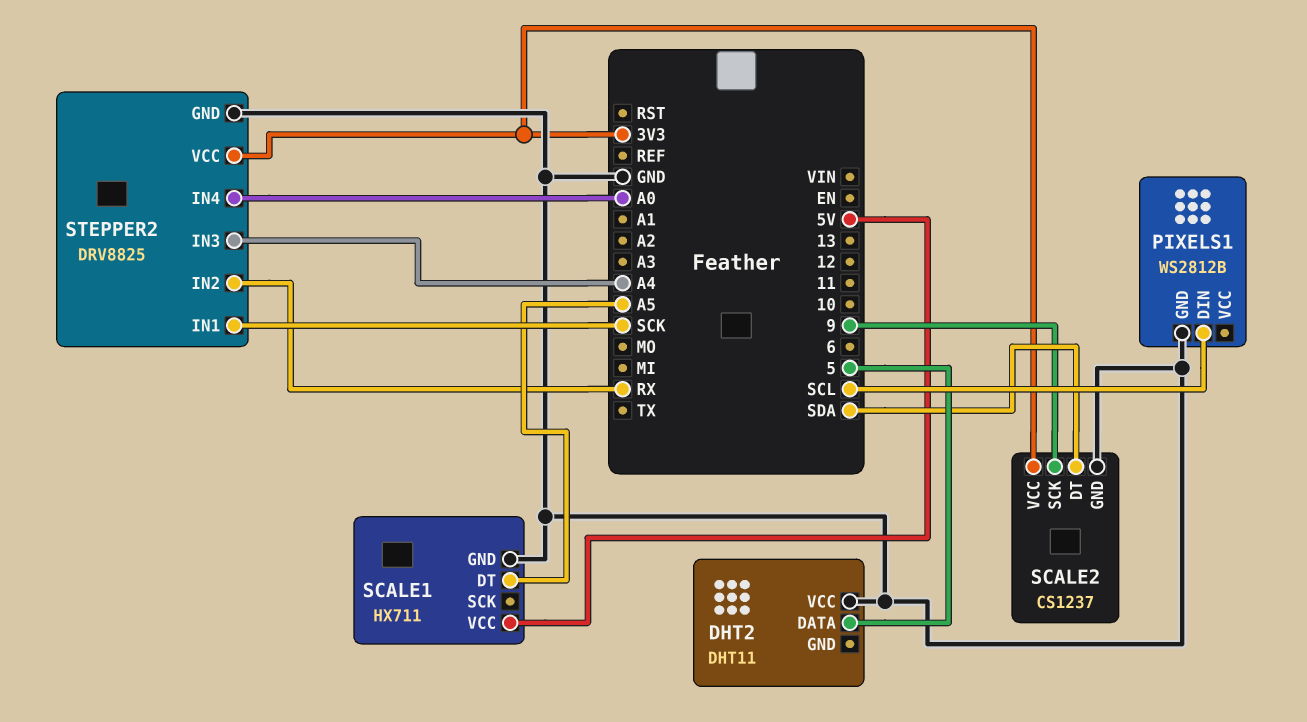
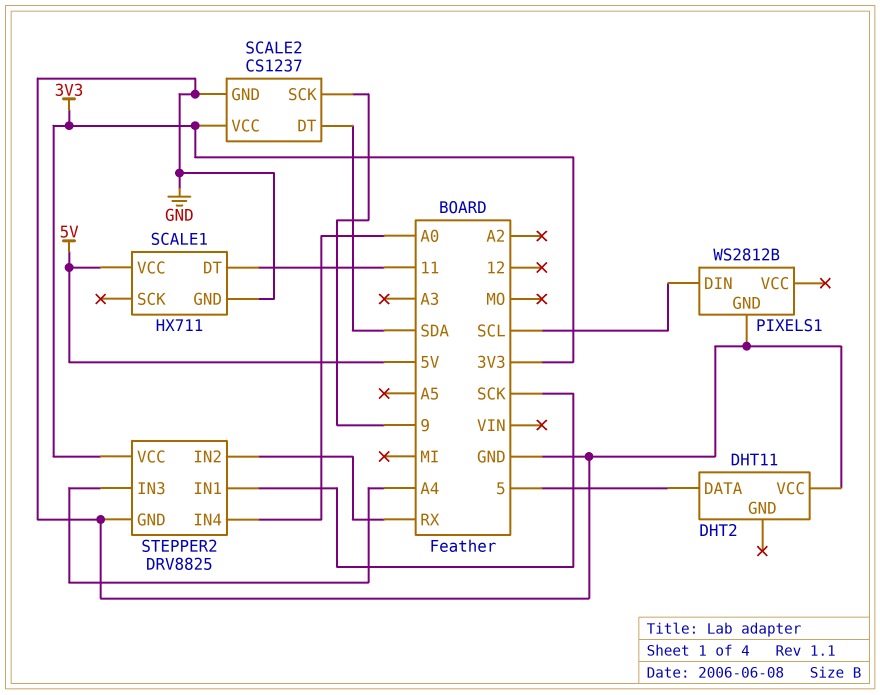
SCALE1 pin DT: A5 -> 11

